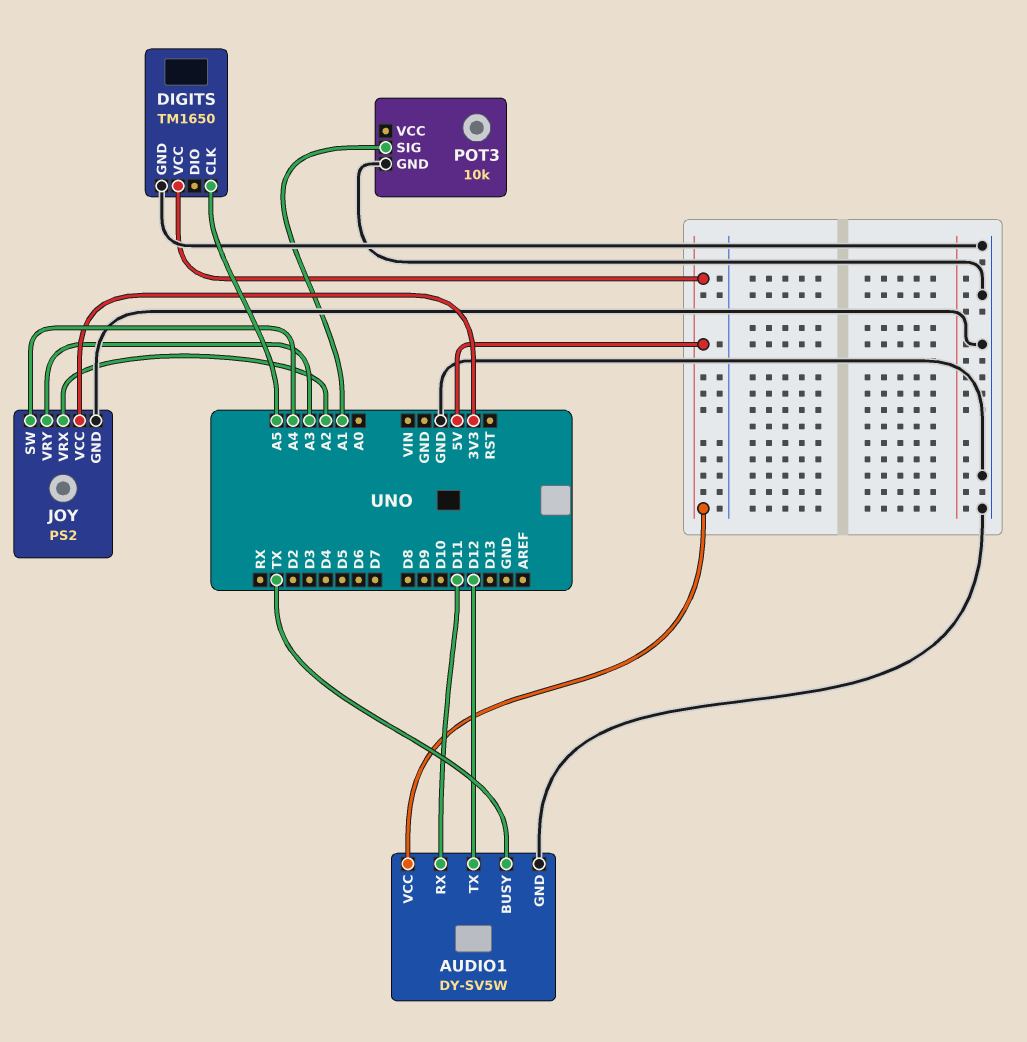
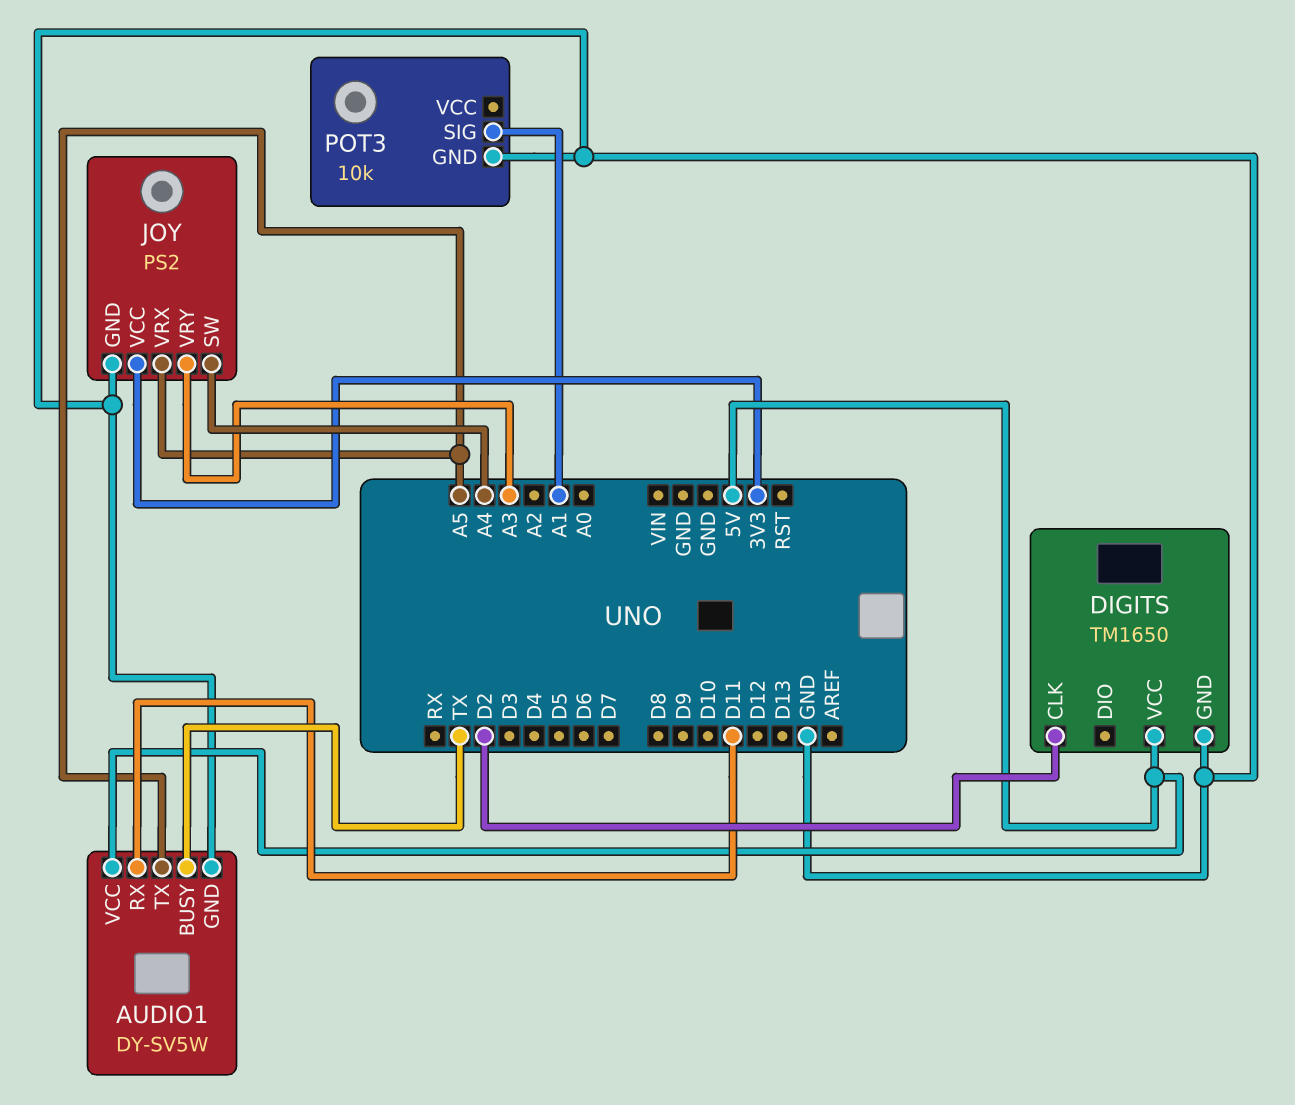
AUDIO1 pin TX: D12 -> A5
DIGITS pin CLK: A5 -> D2
JOY pin VRX: A2 -> A5

